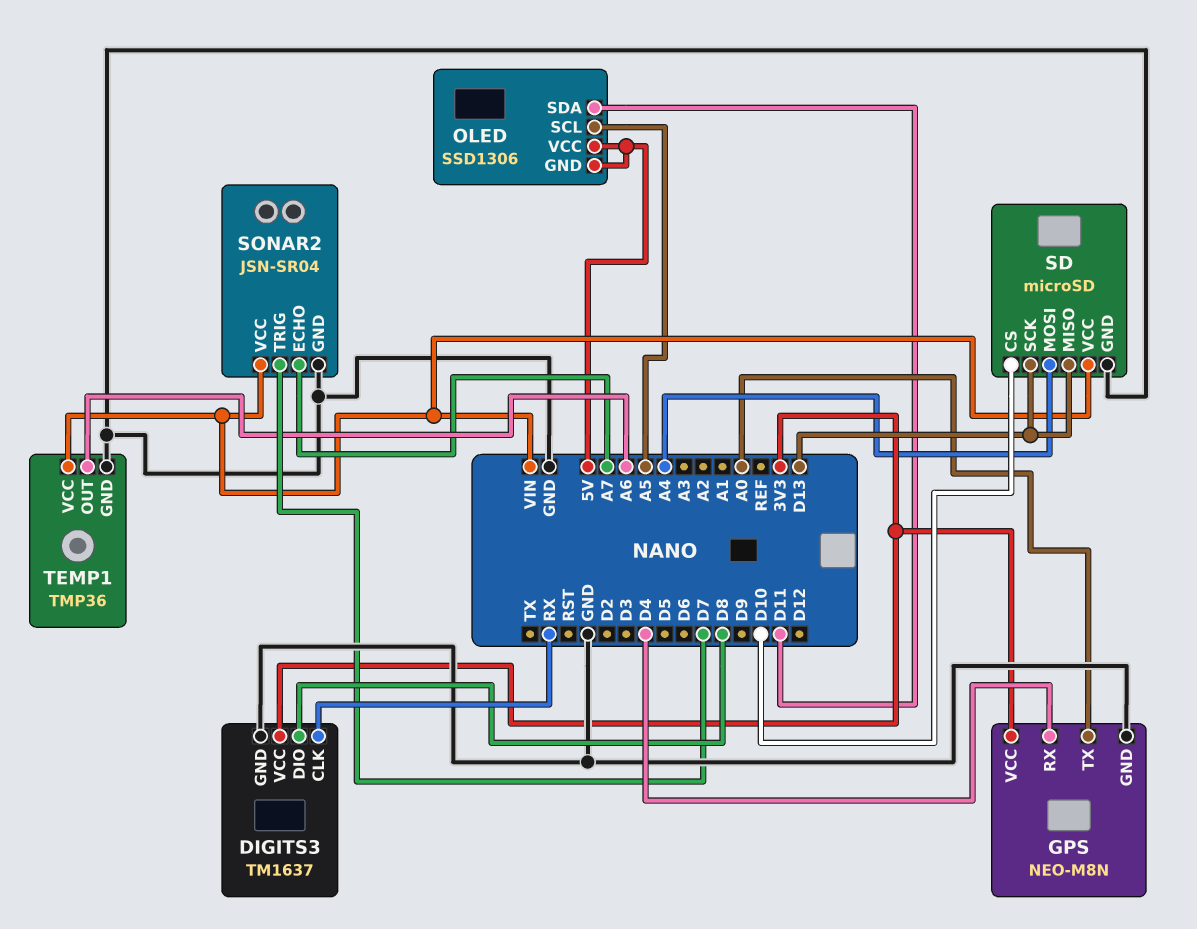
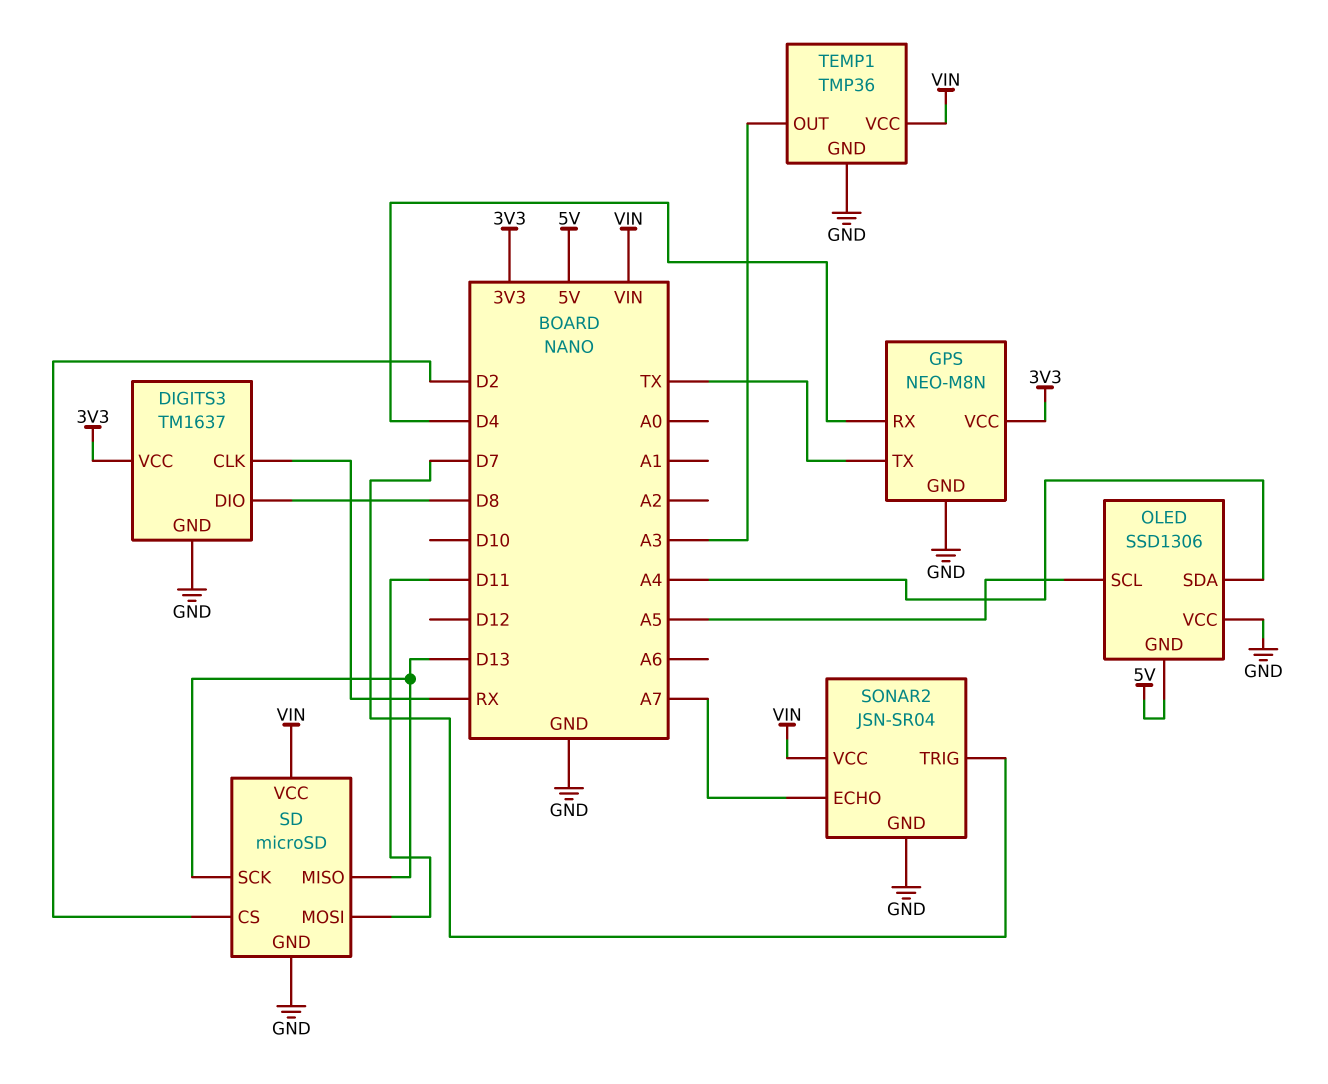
GPS pin TX: A0 -> TX
OLED pin SDA: D11 -> A4
OLED pin VCC: 5V -> GND
SD pin CS: D10 -> D2
SD pin MOSI: A4 -> D11
TEMP1 pin OUT: A6 -> A3

